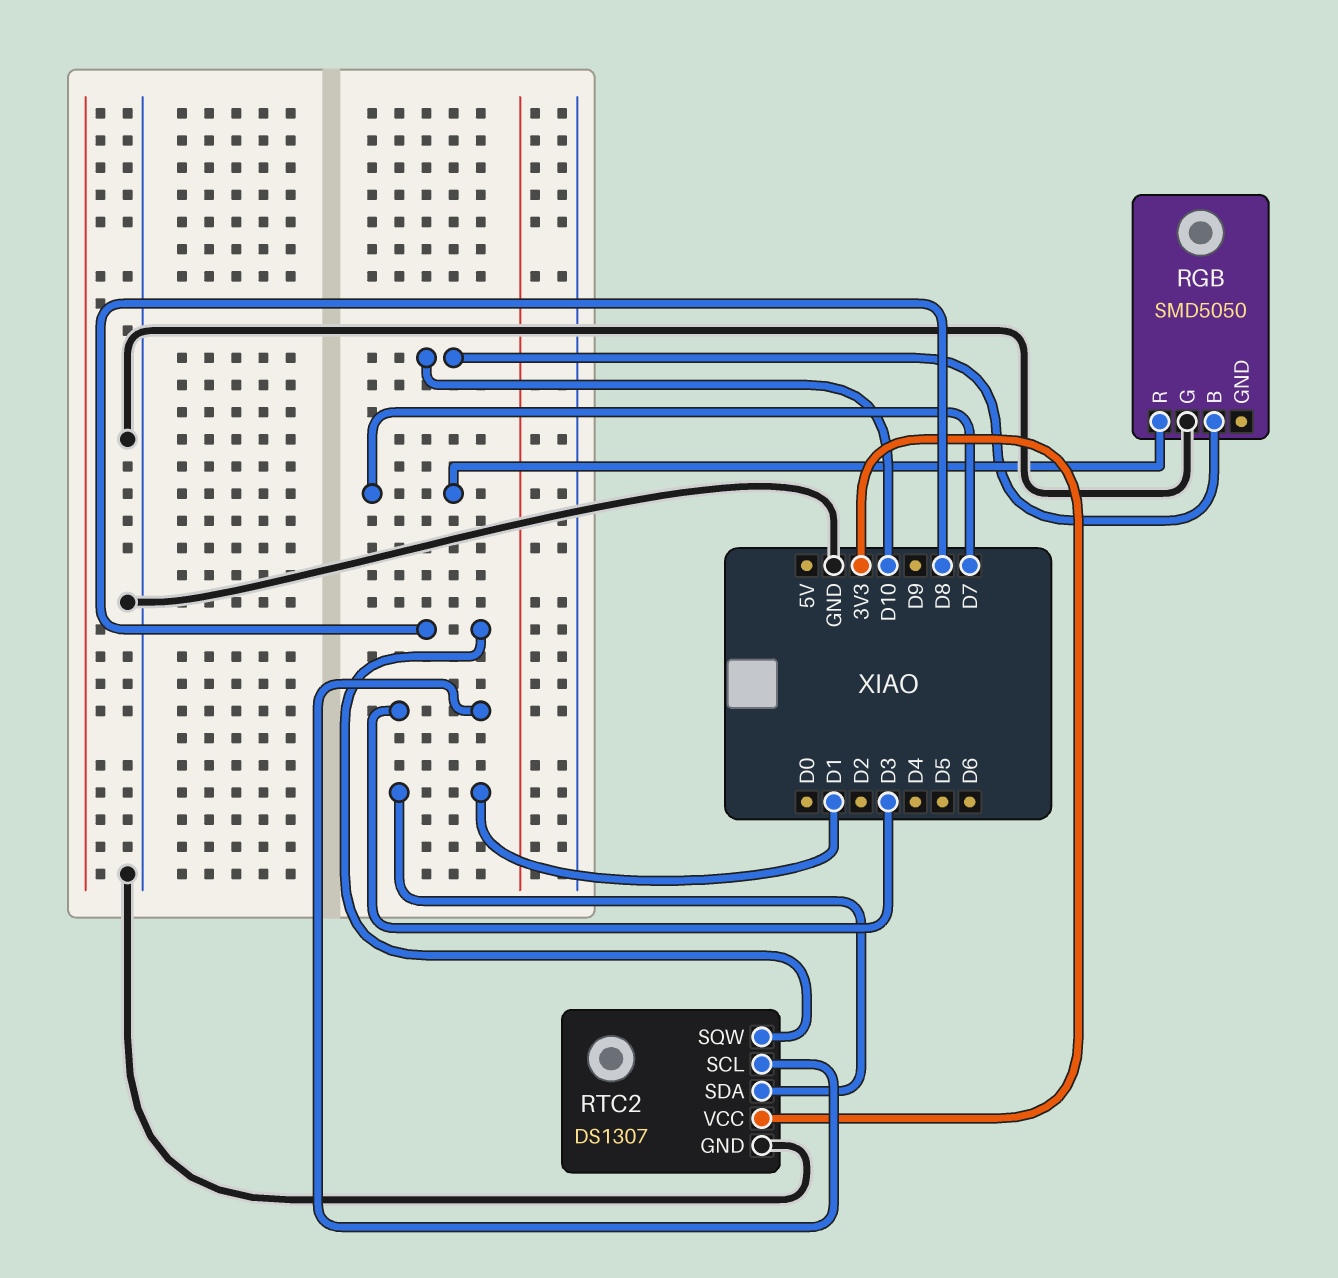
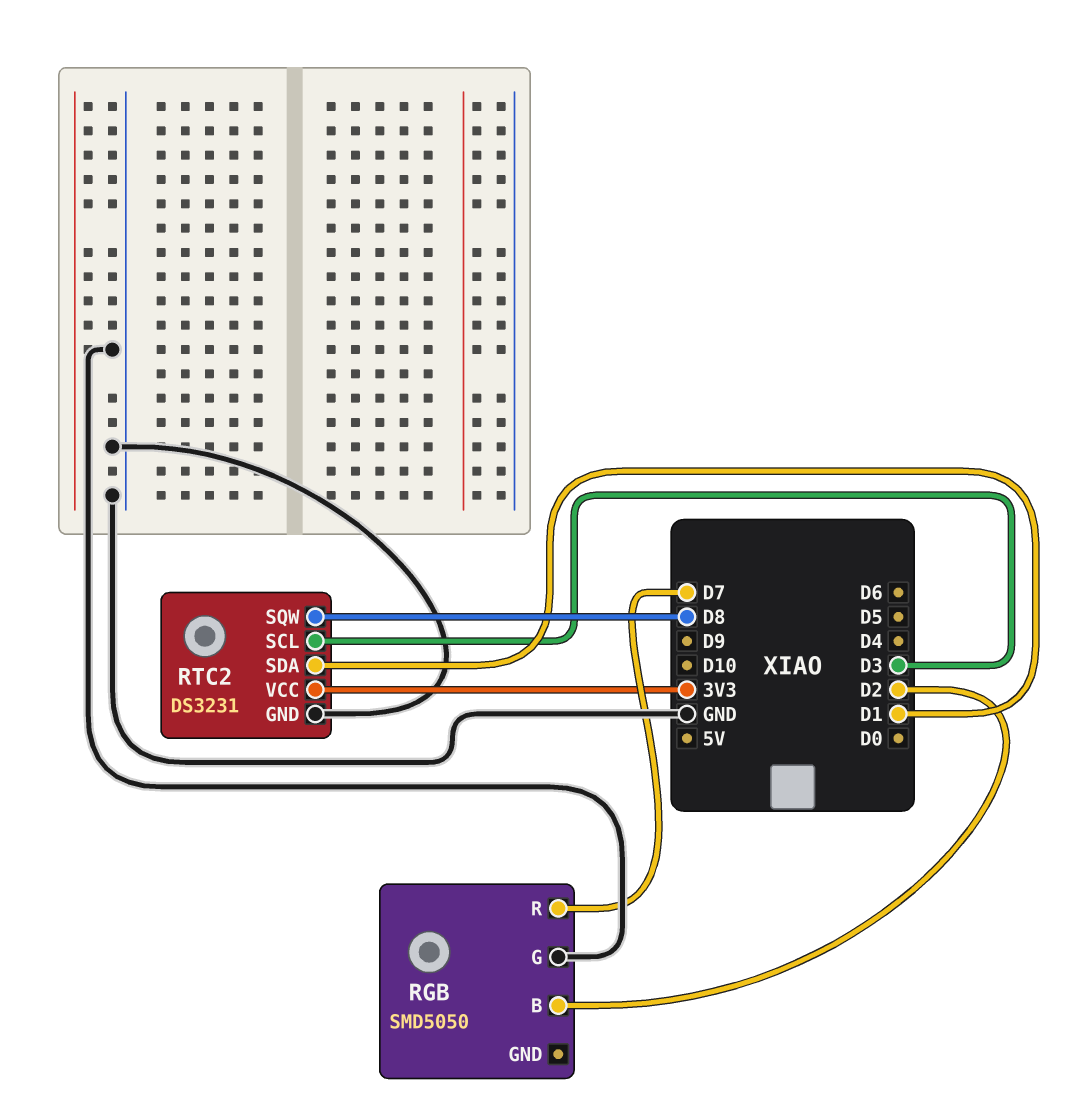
RGB pin B: D10 -> D2
RTC2: DS1307 -> DS3231

